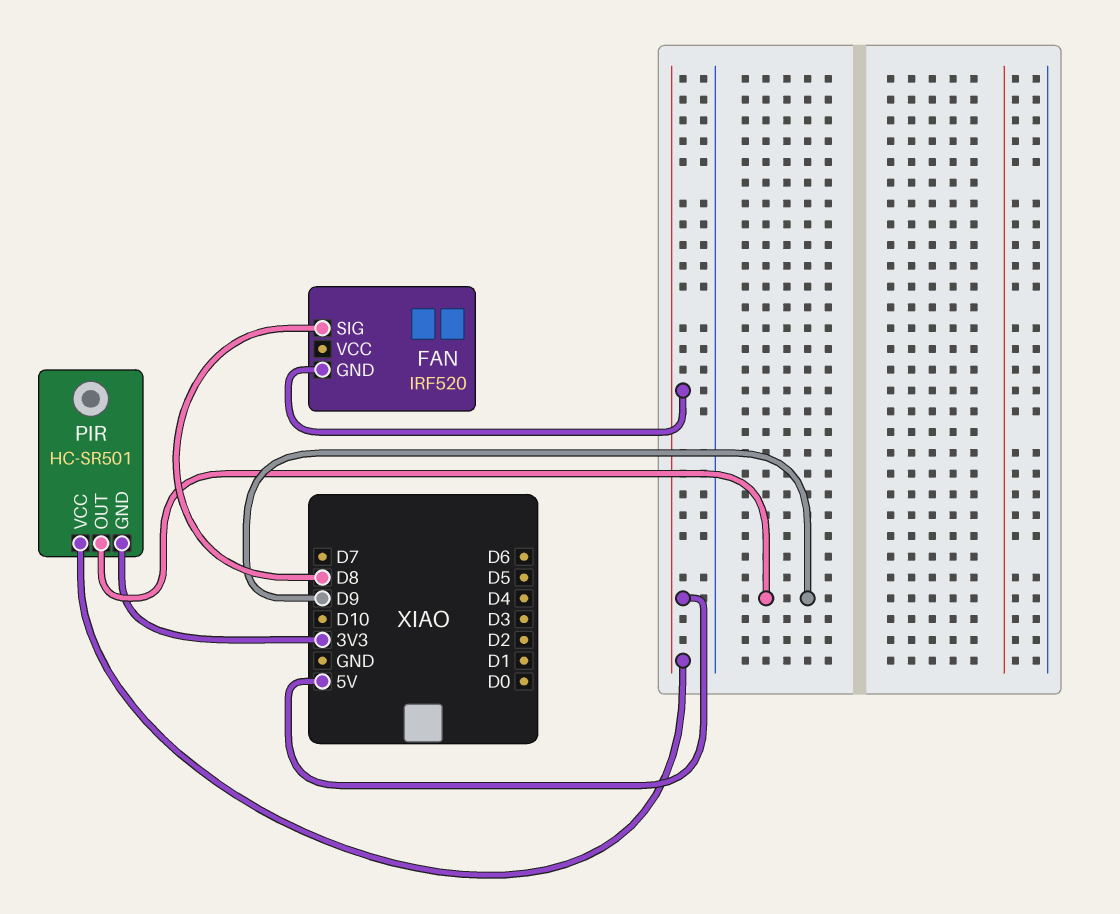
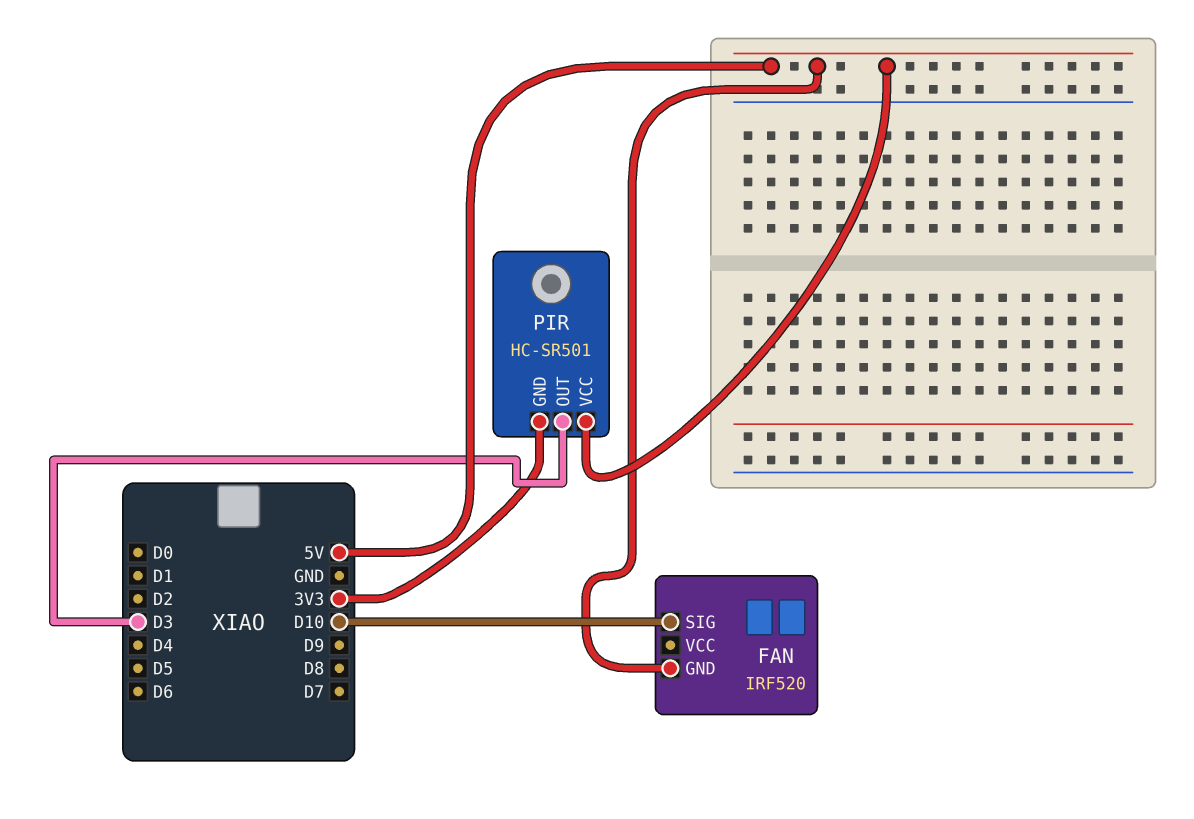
FAN pin SIG: D8 -> D10
PIR pin OUT: D9 -> D3

